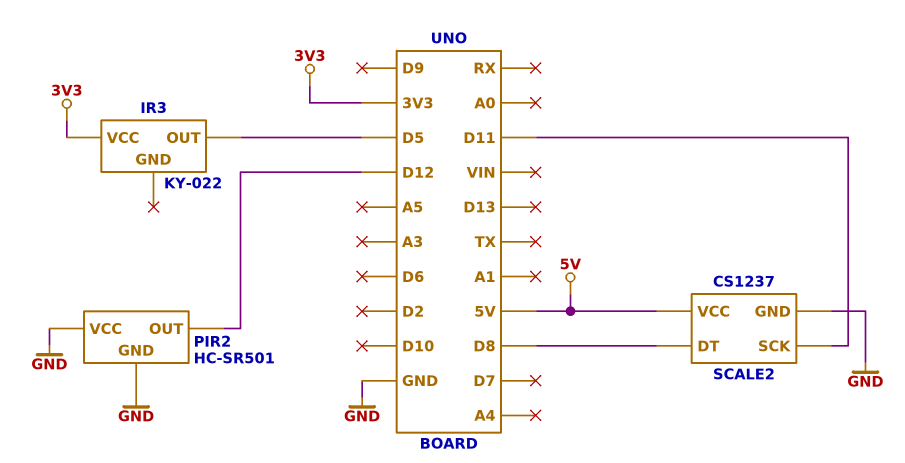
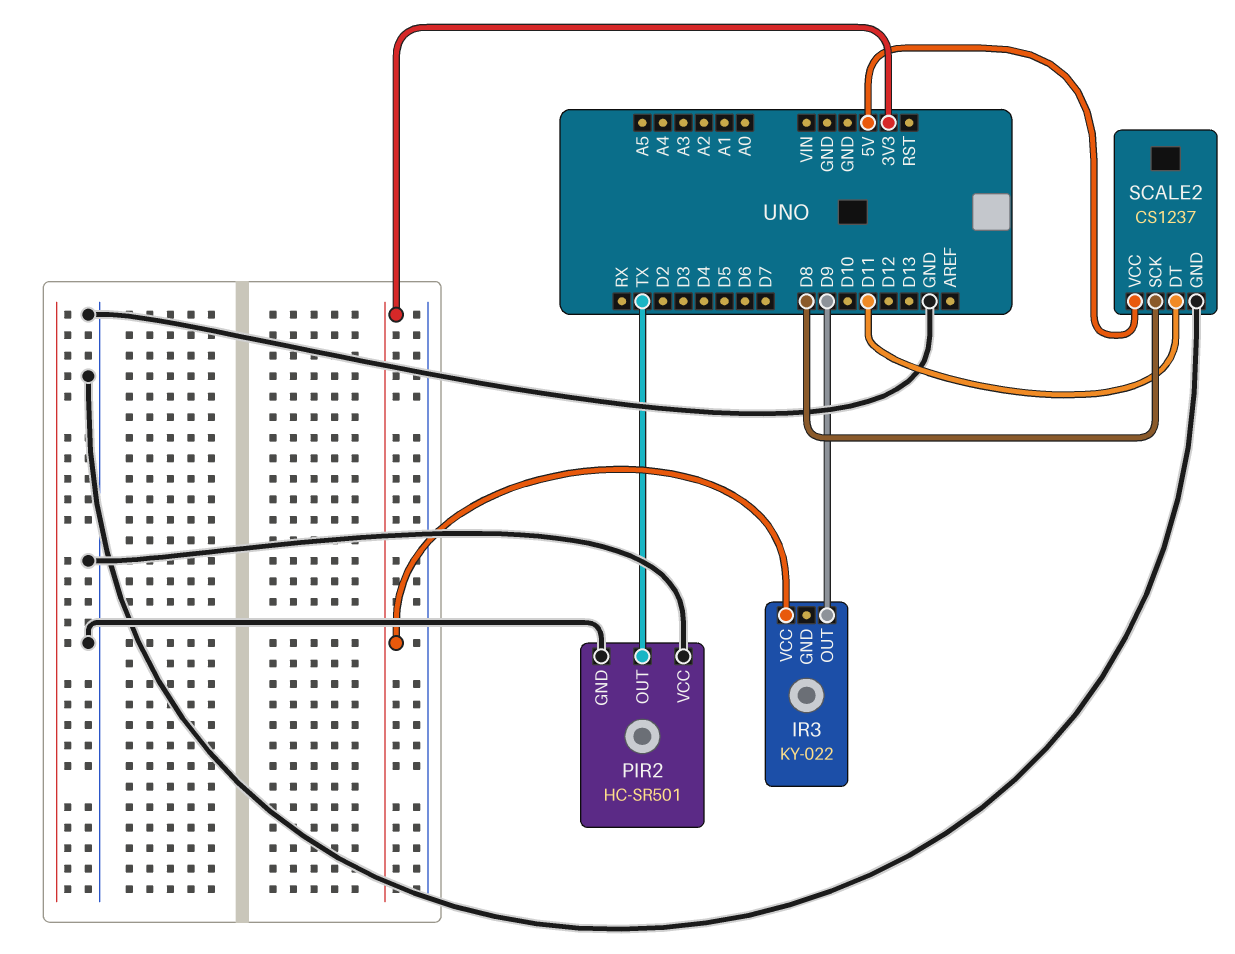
IR3 pin OUT: D5 -> D9
PIR2 pin OUT: D12 -> TX
SCALE2 pin DT: D8 -> D11
SCALE2 pin SCK: D11 -> D8

